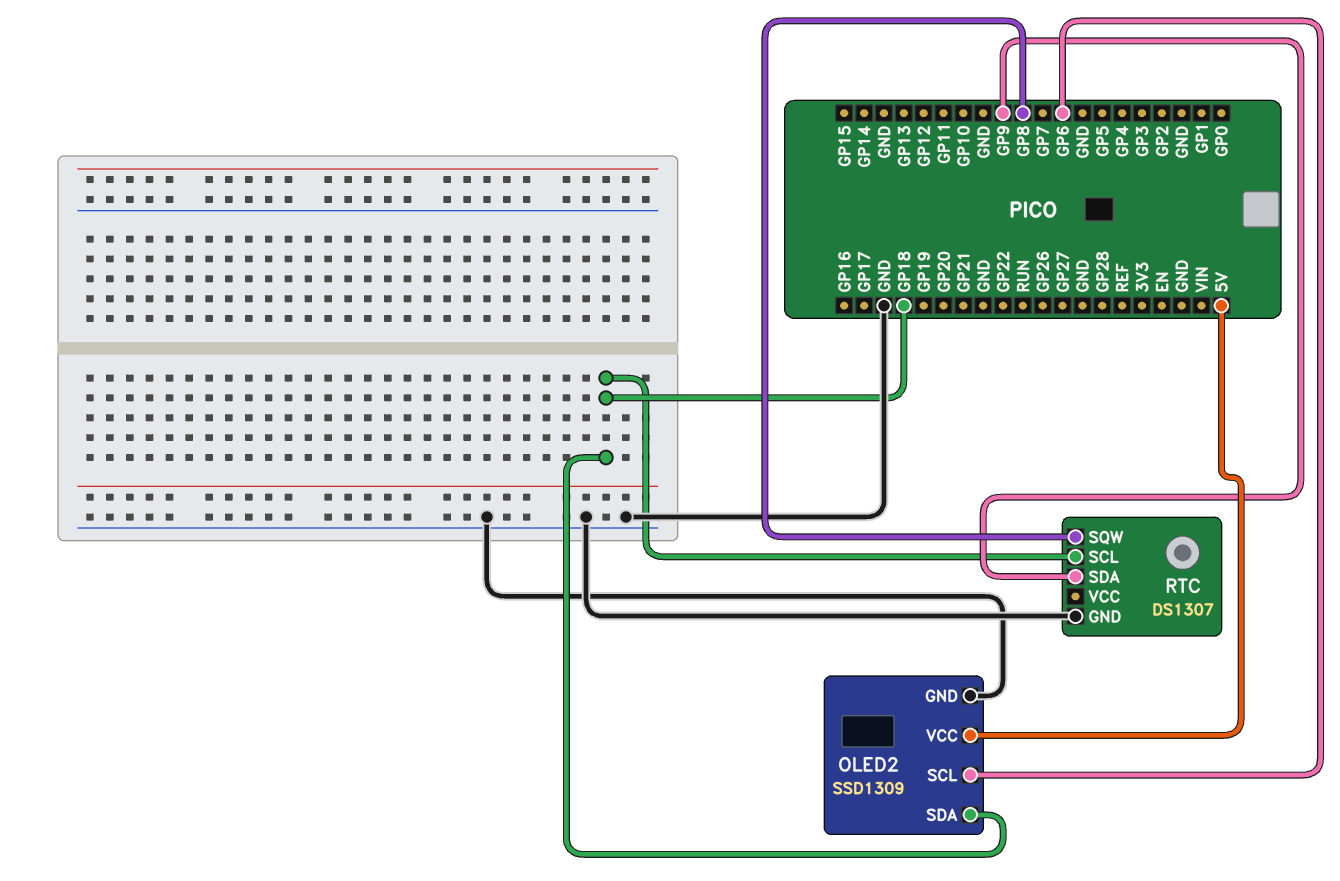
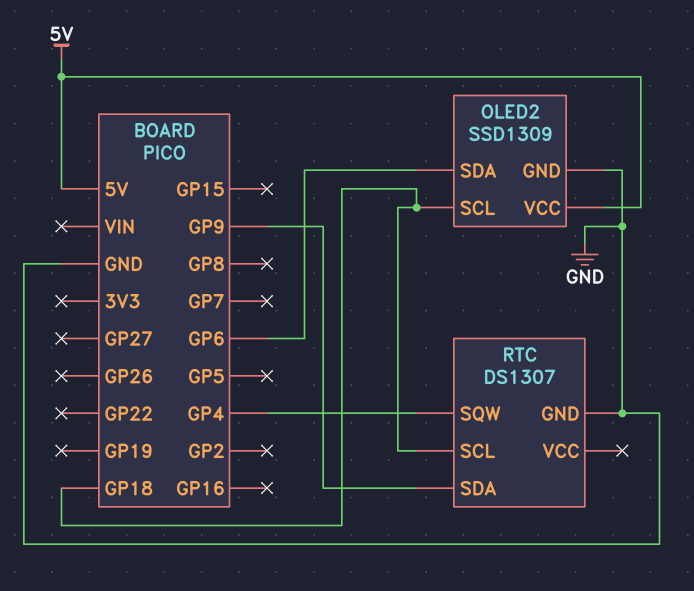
OLED2 pin SCL: GP6 -> GP18
OLED2 pin SDA: GP18 -> GP6
RTC pin SQW: GP8 -> GP4

